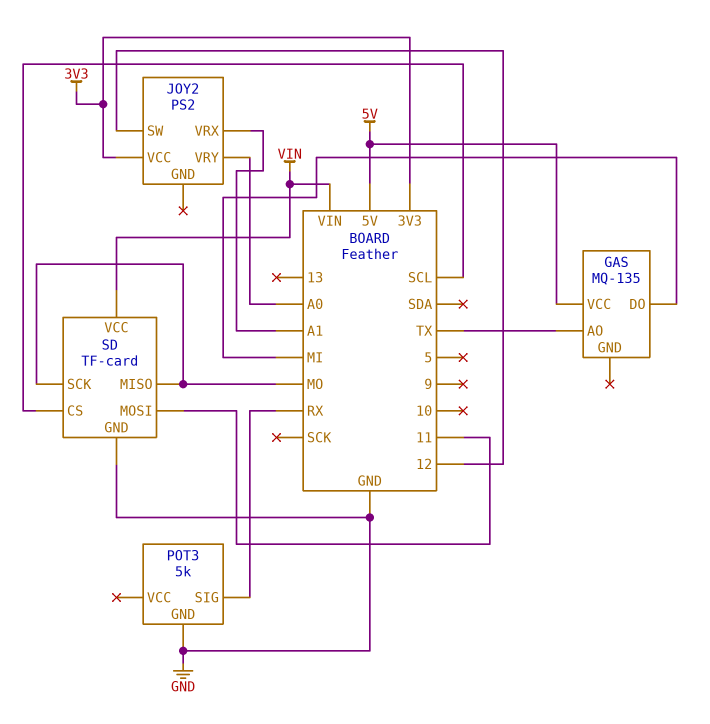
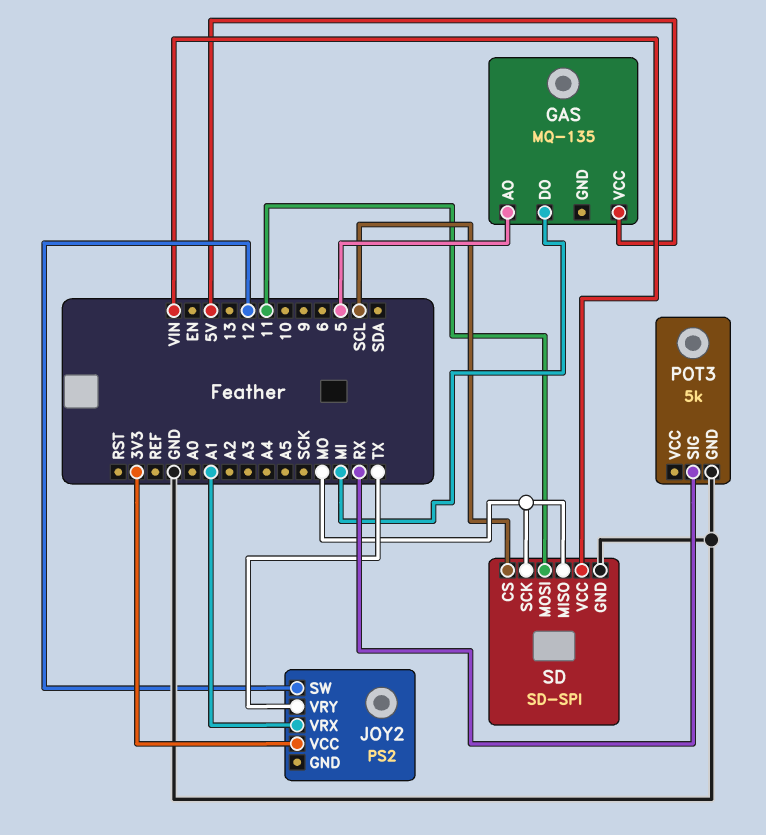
GAS pin AO: TX -> 5
JOY2 pin VRY: A0 -> TX
SD: TF-card -> SD-SPI

